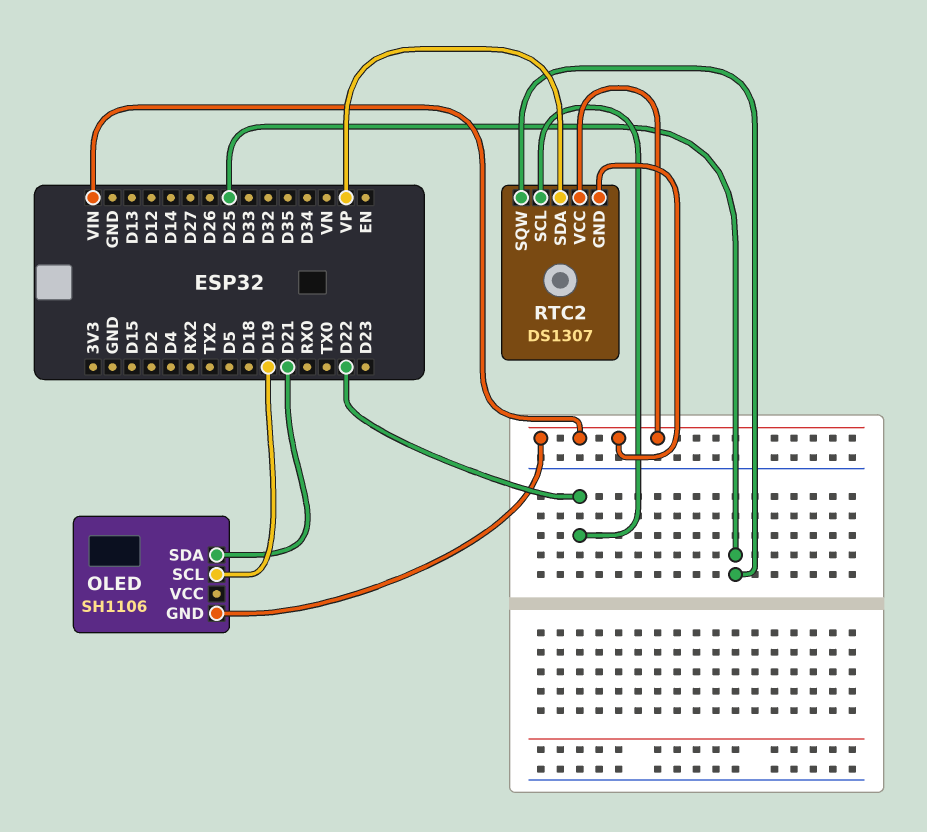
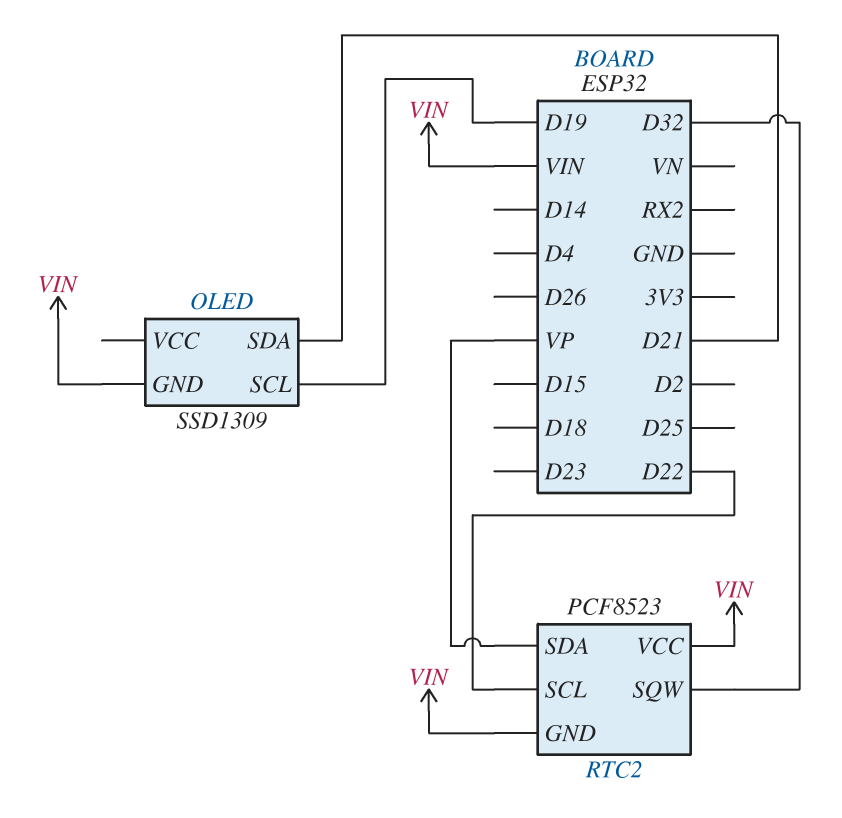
OLED: SH1106 -> SSD1309
RTC2: DS1307 -> PCF8523
RTC2 pin SQW: D25 -> D32

